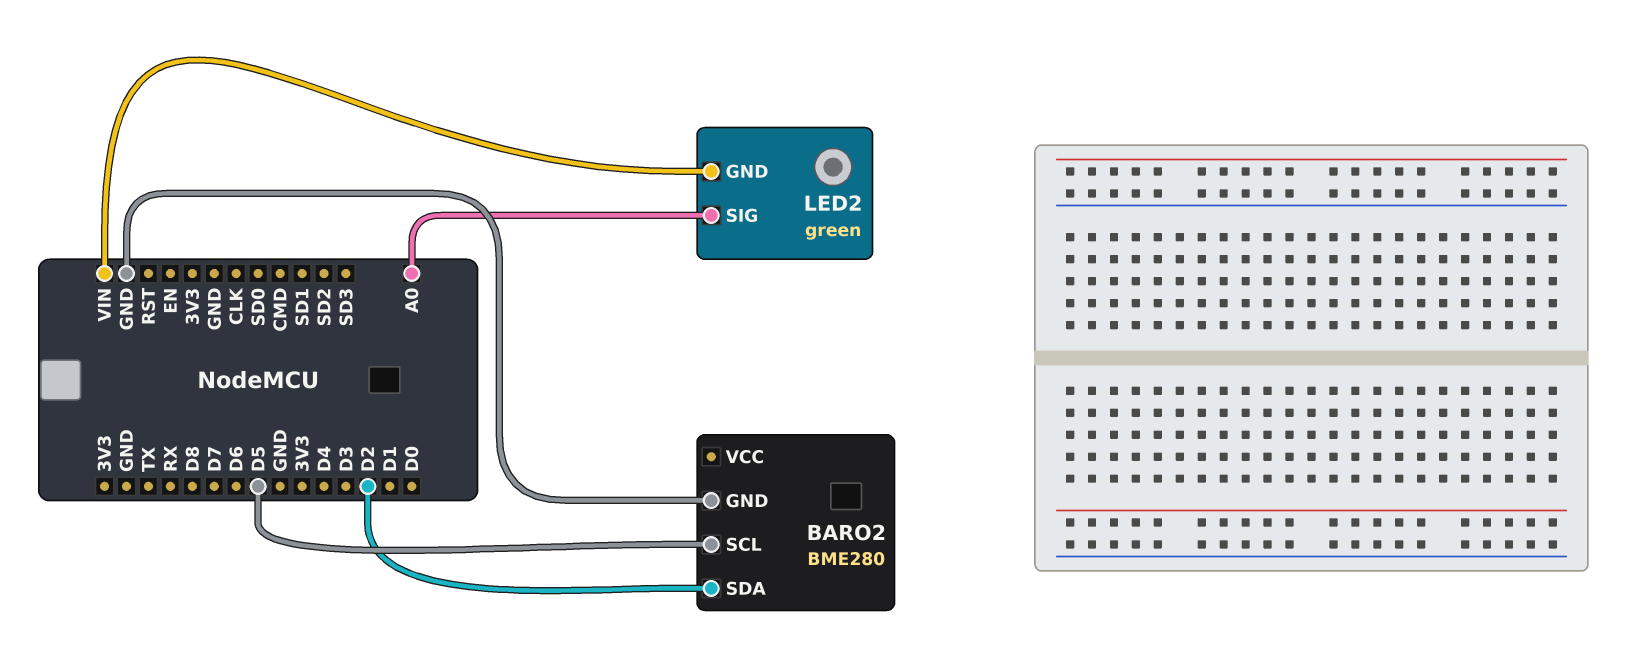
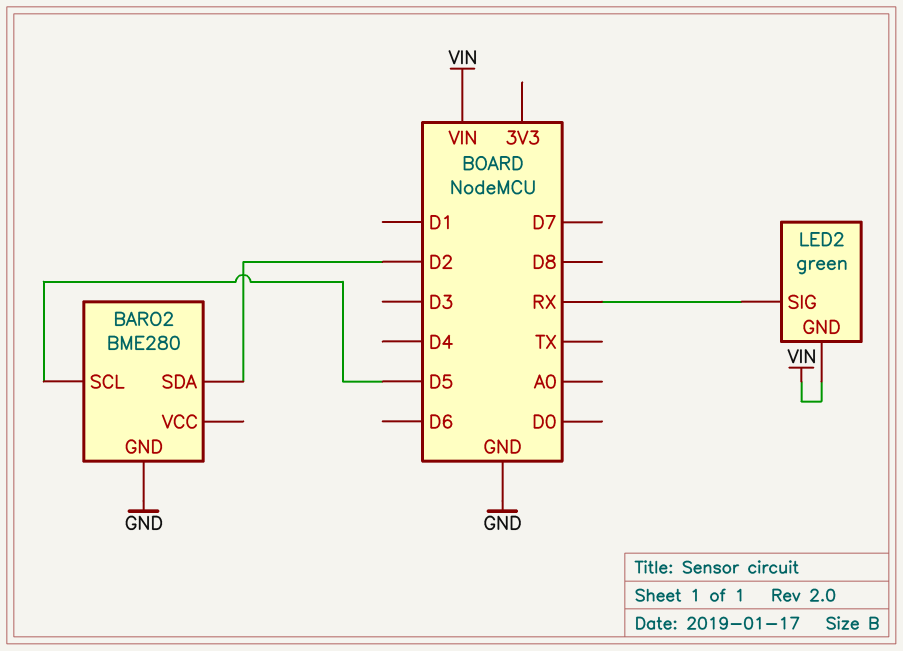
LED2 pin SIG: A0 -> RX

